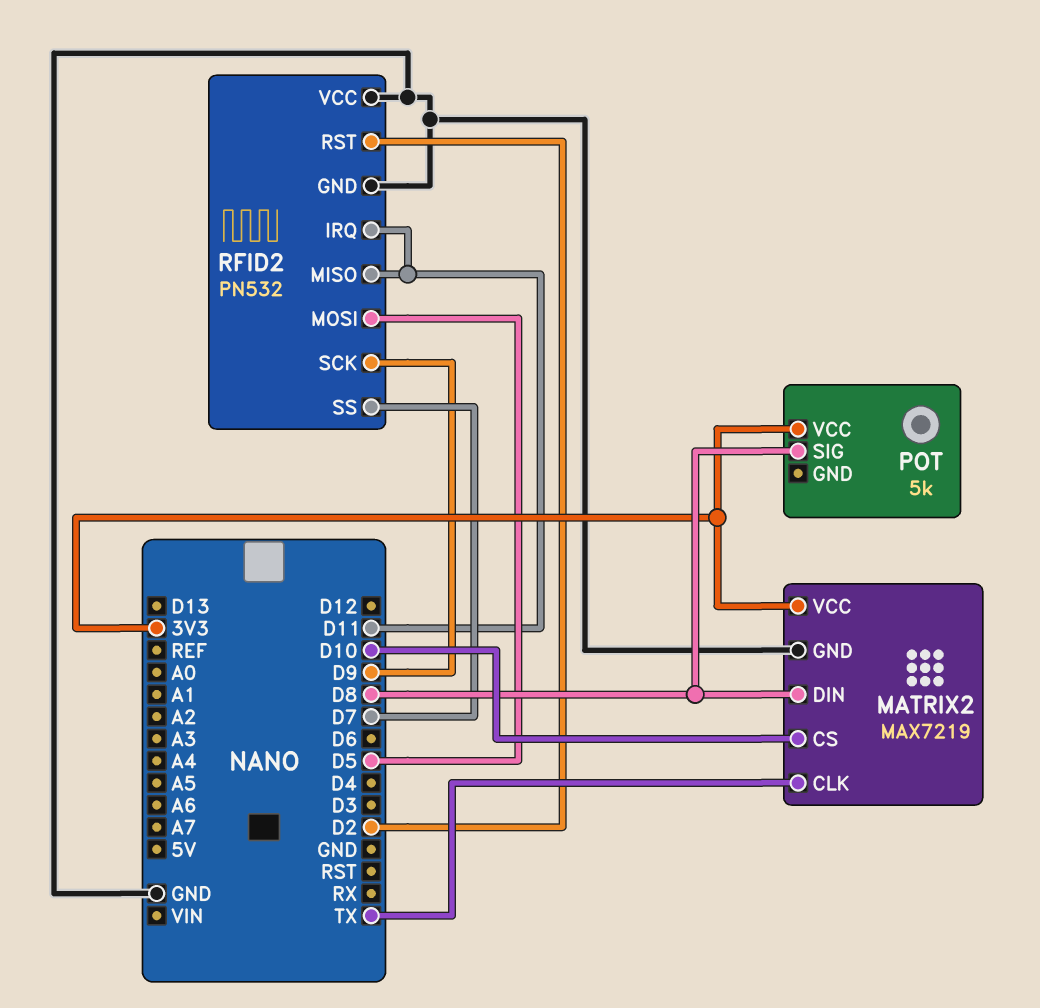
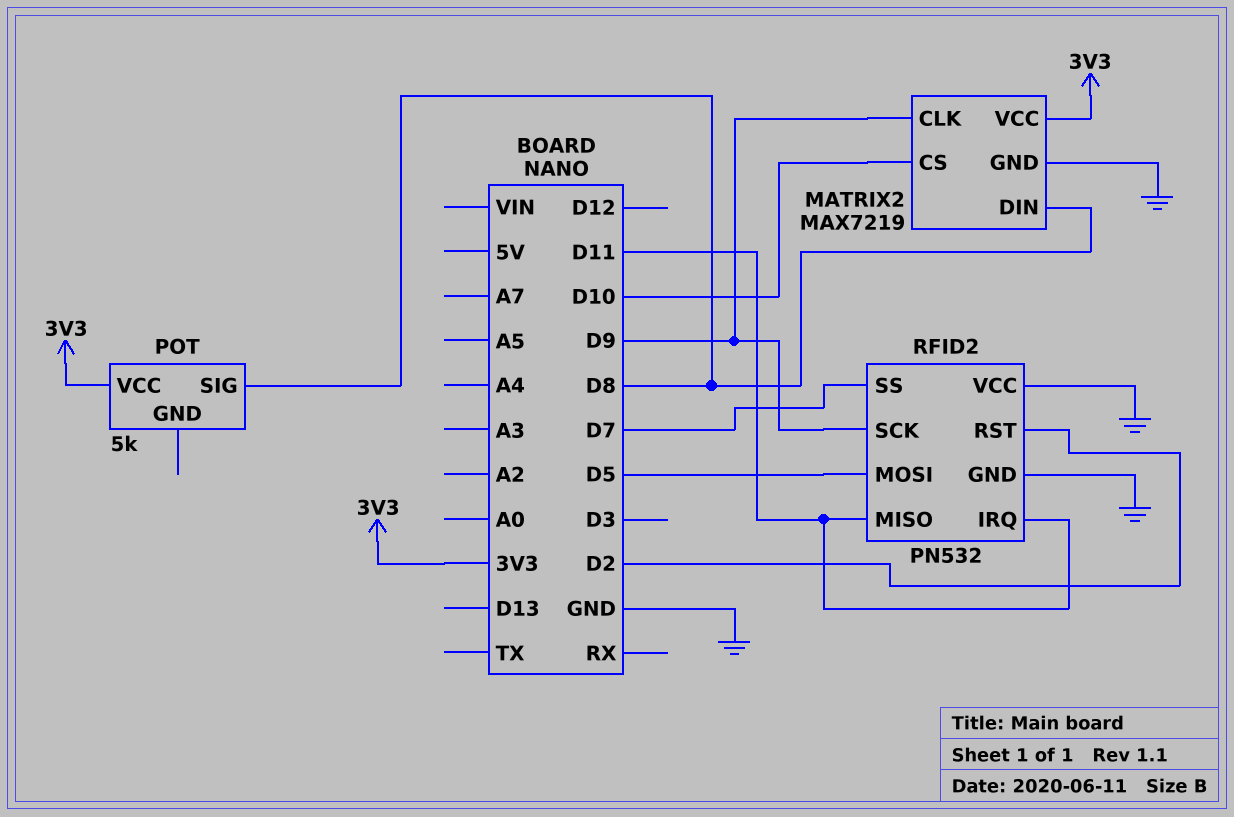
MATRIX2 pin CLK: TX -> D9

